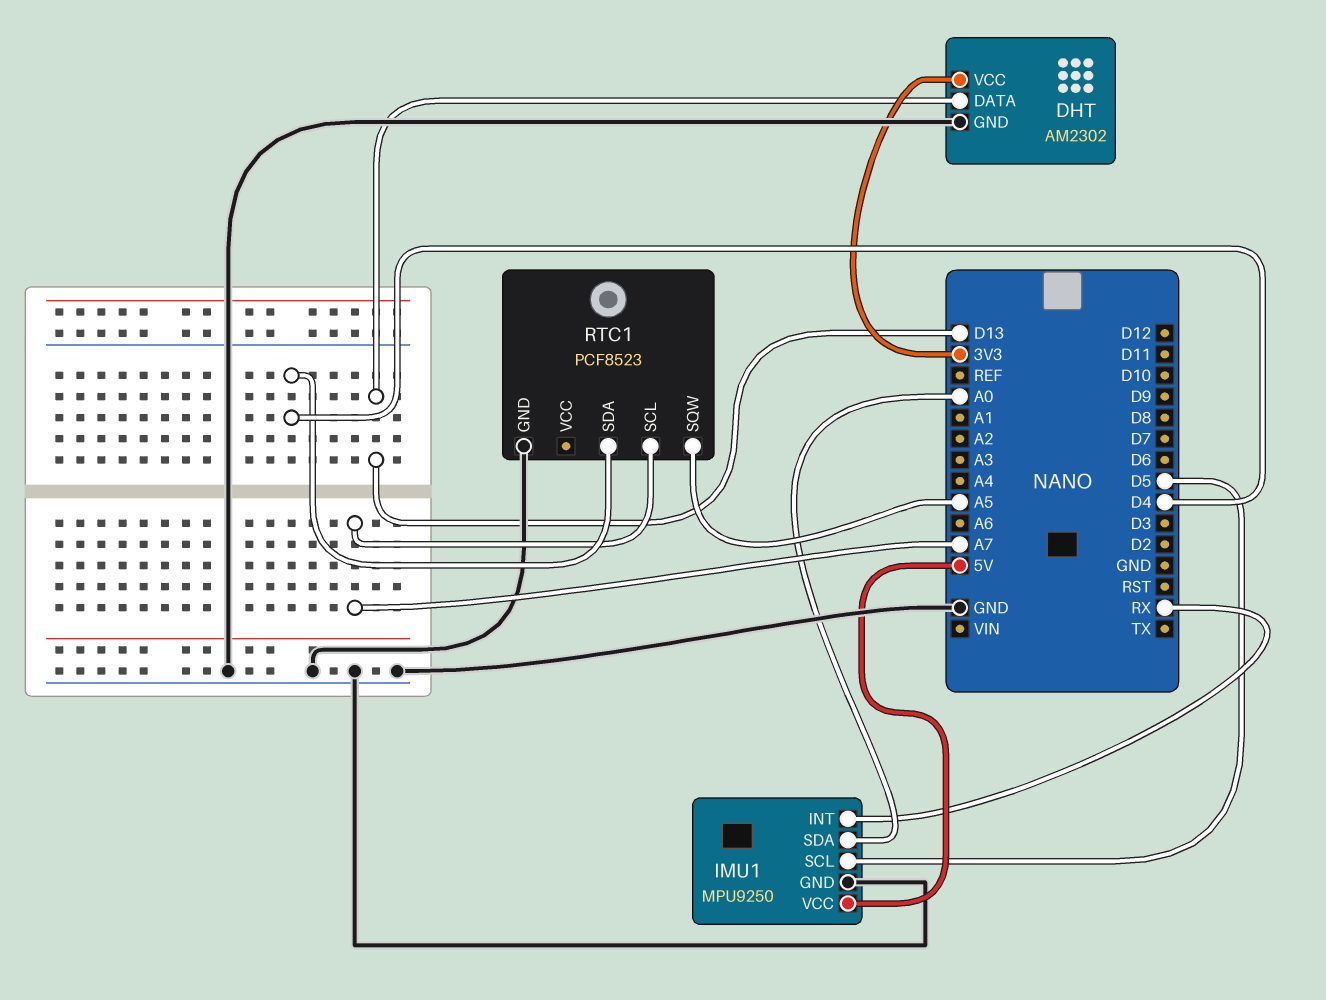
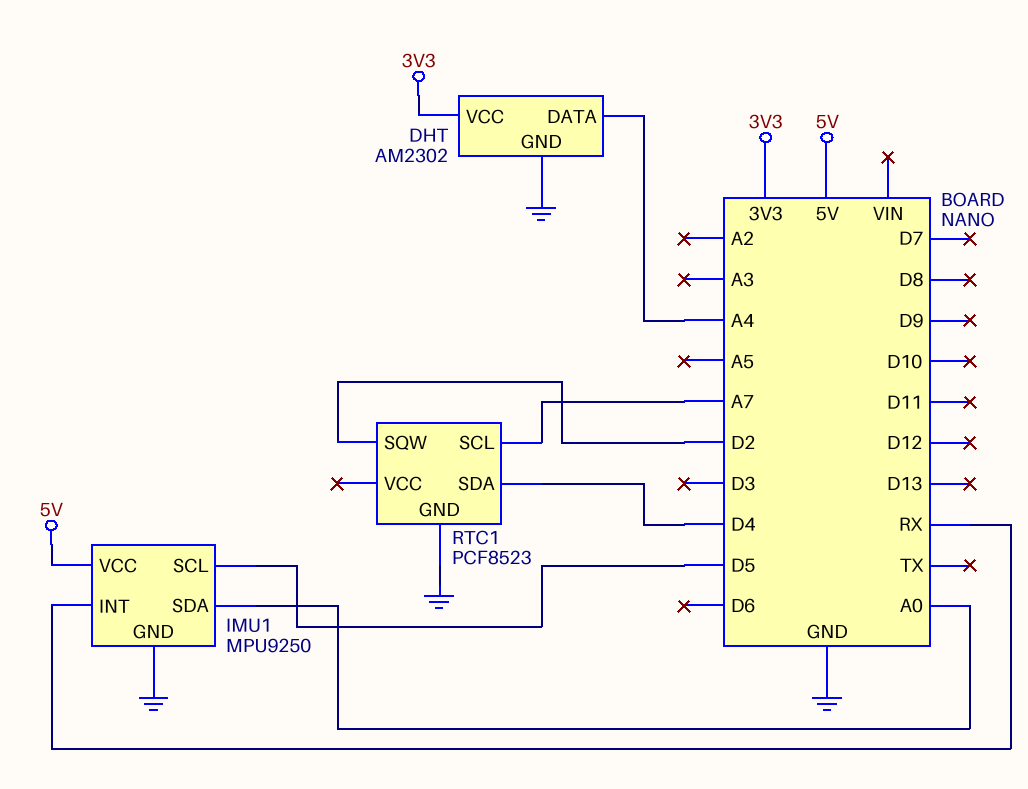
DHT pin DATA: D13 -> A4
RTC1 pin SQW: A5 -> D2

